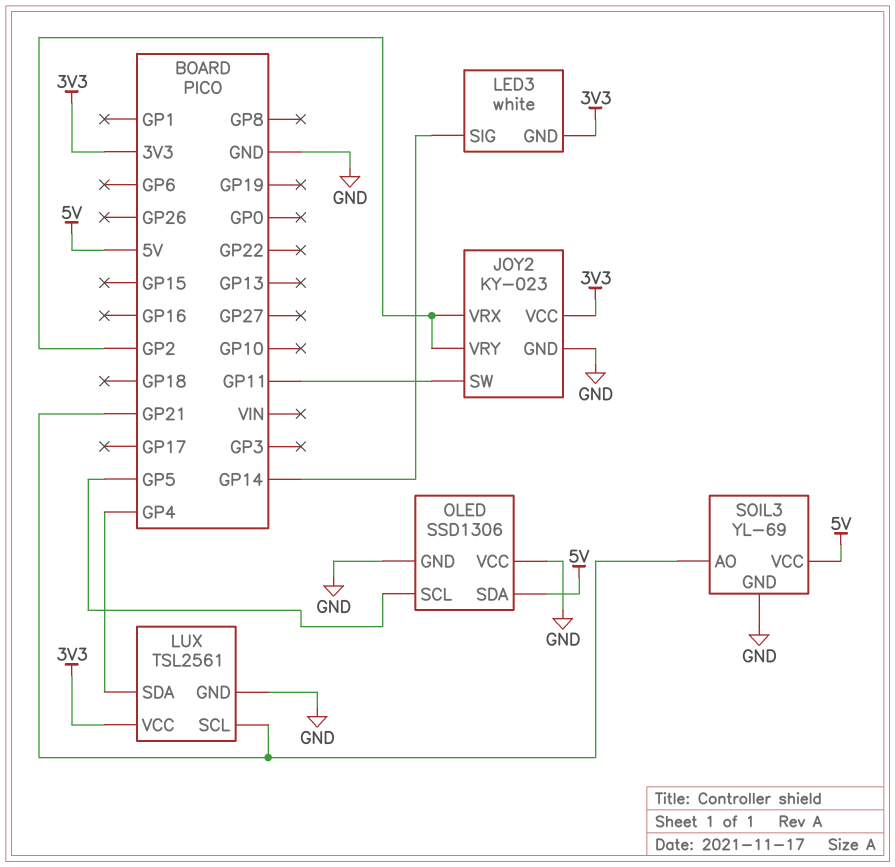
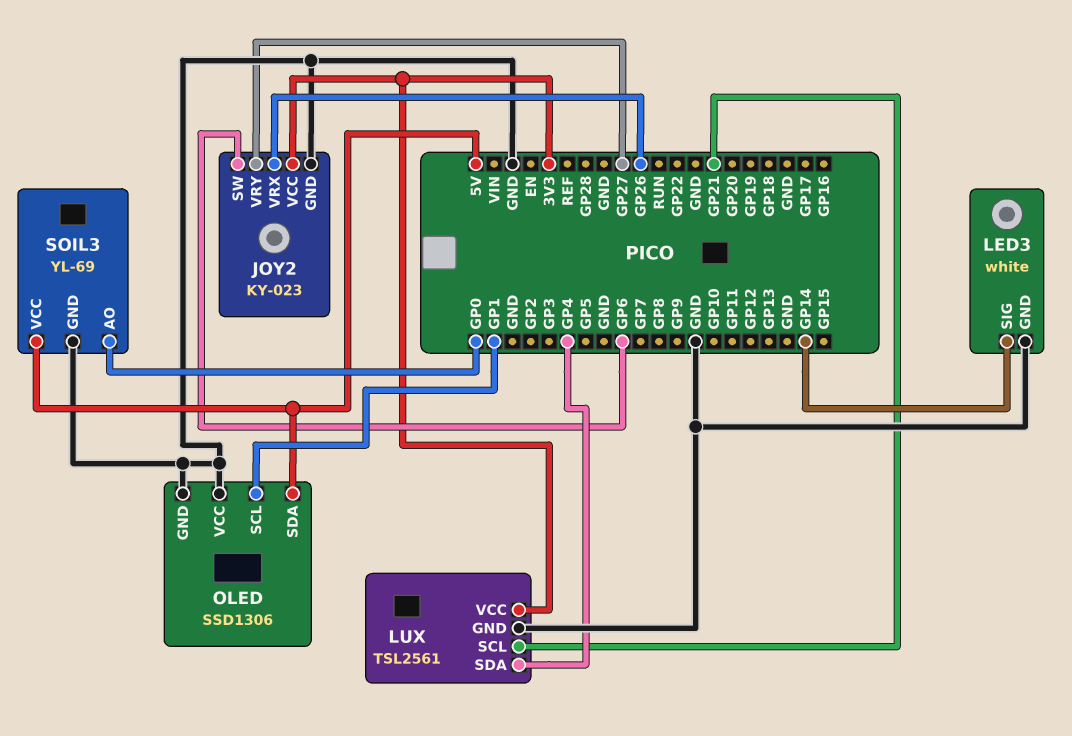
JOY2 pin SW: GP11 -> GP6
JOY2 pin VRX: GP2 -> GP26
JOY2 pin VRY: GP2 -> GP27
LED3 pin GND: 3V3 -> GND
OLED pin SCL: GP5 -> GP1
SOIL3 pin AO: GP21 -> GP0

